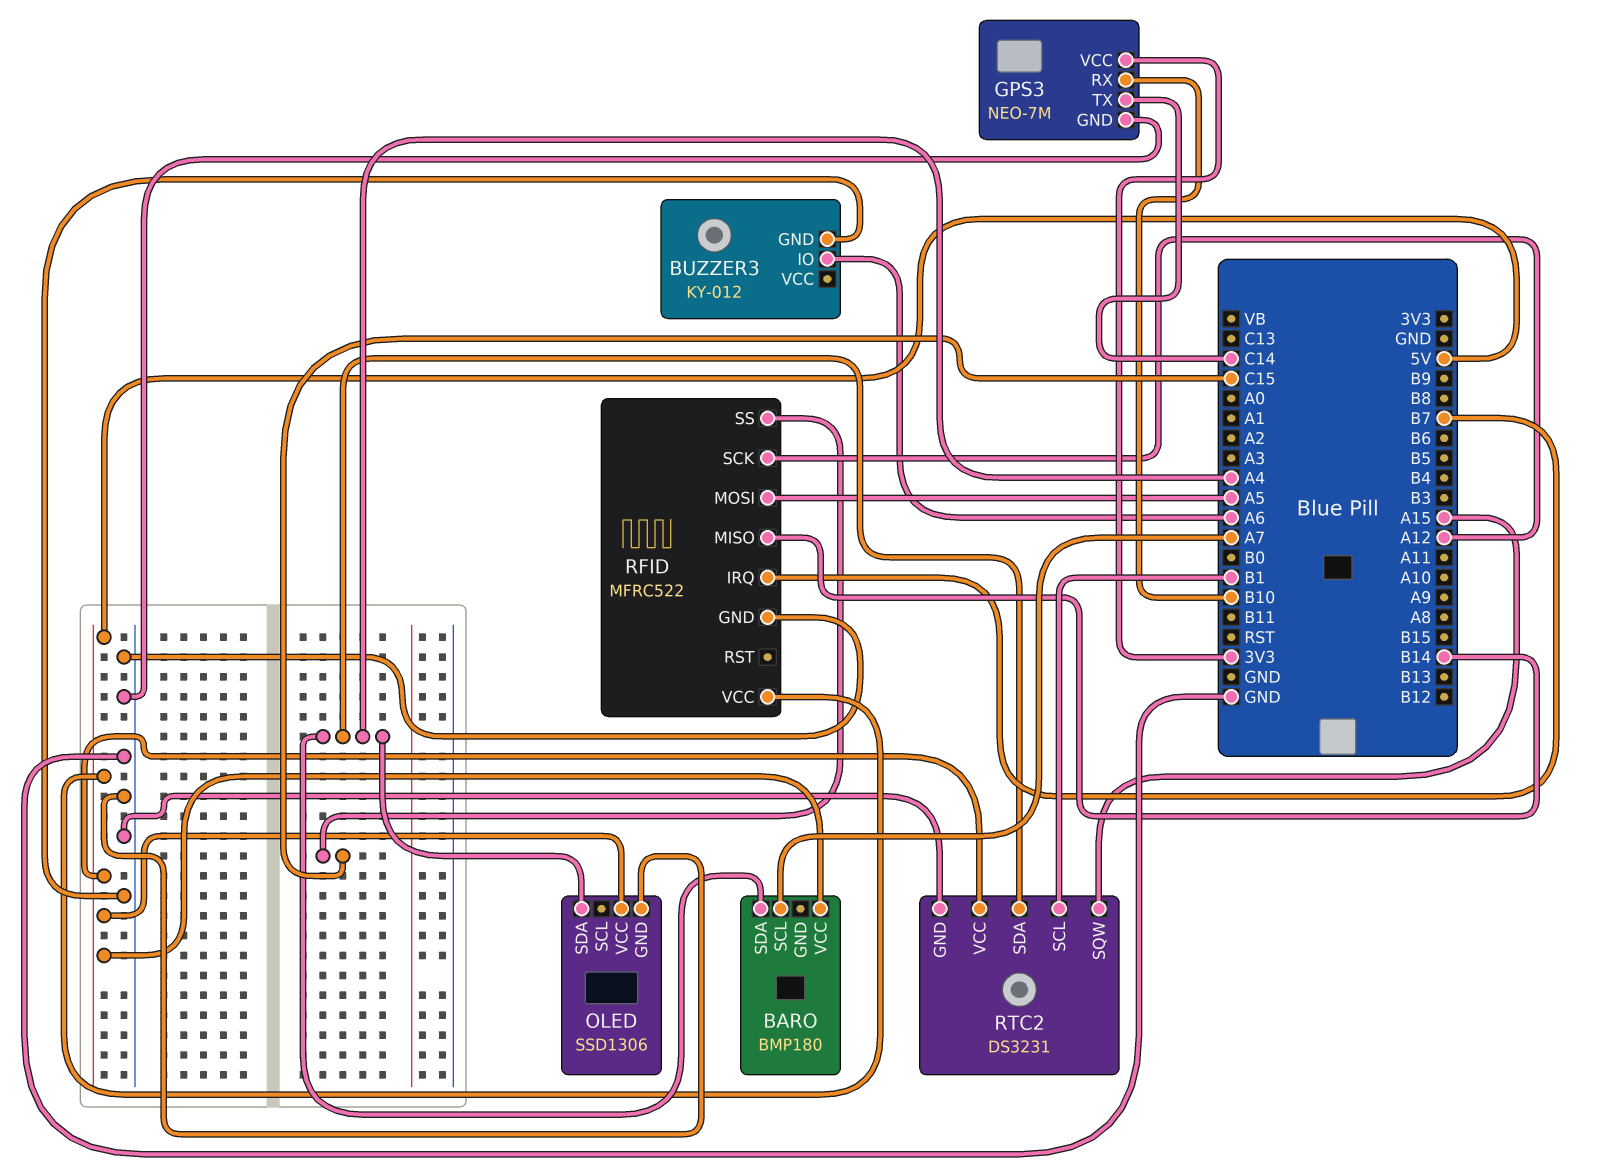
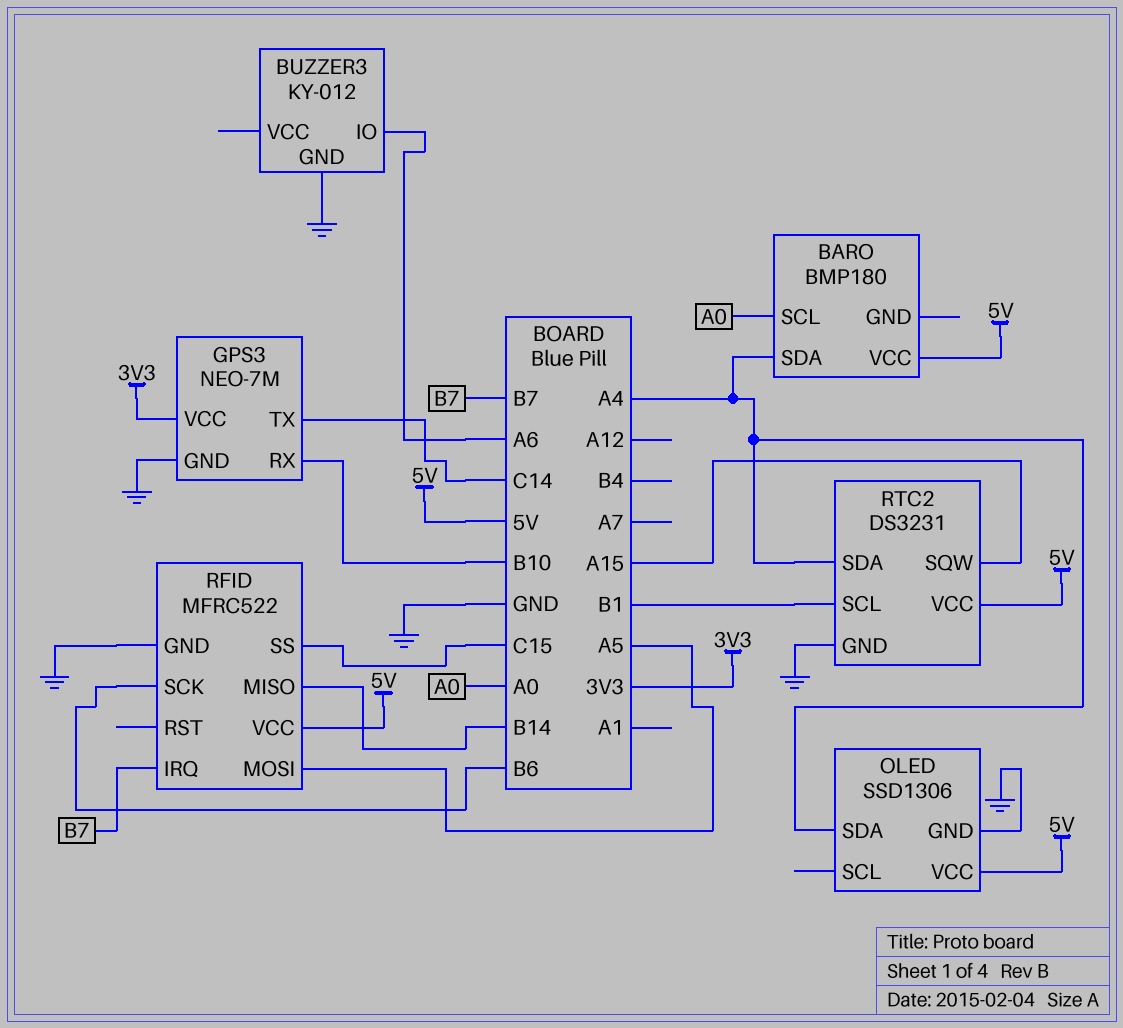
BARO pin SCL: A7 -> A0
RFID pin SCK: A12 -> B6

